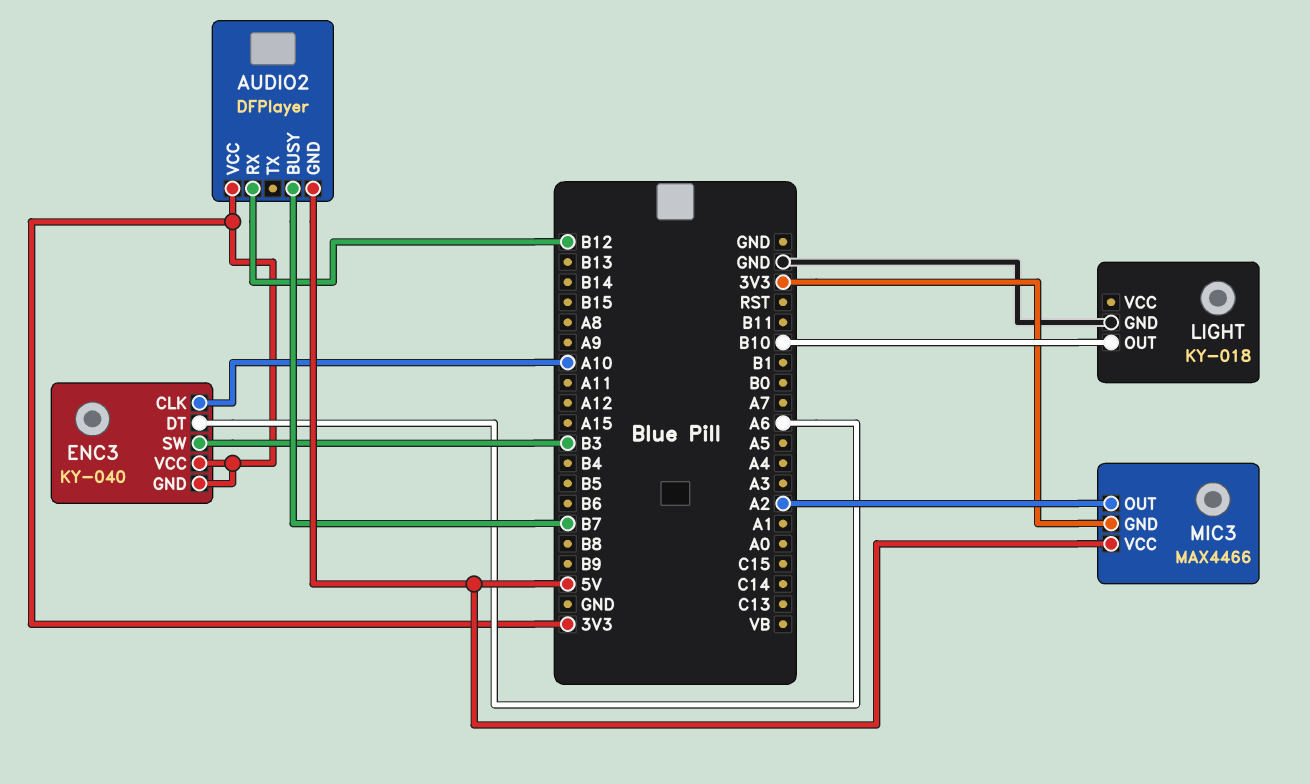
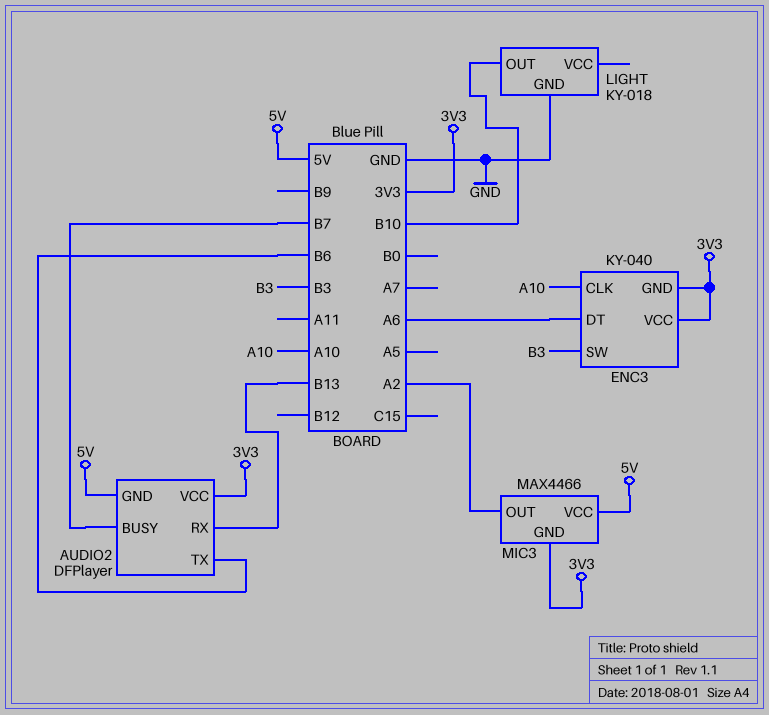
AUDIO2 pin RX: B12 -> B13
AUDIO2 pin TX: none -> B6

